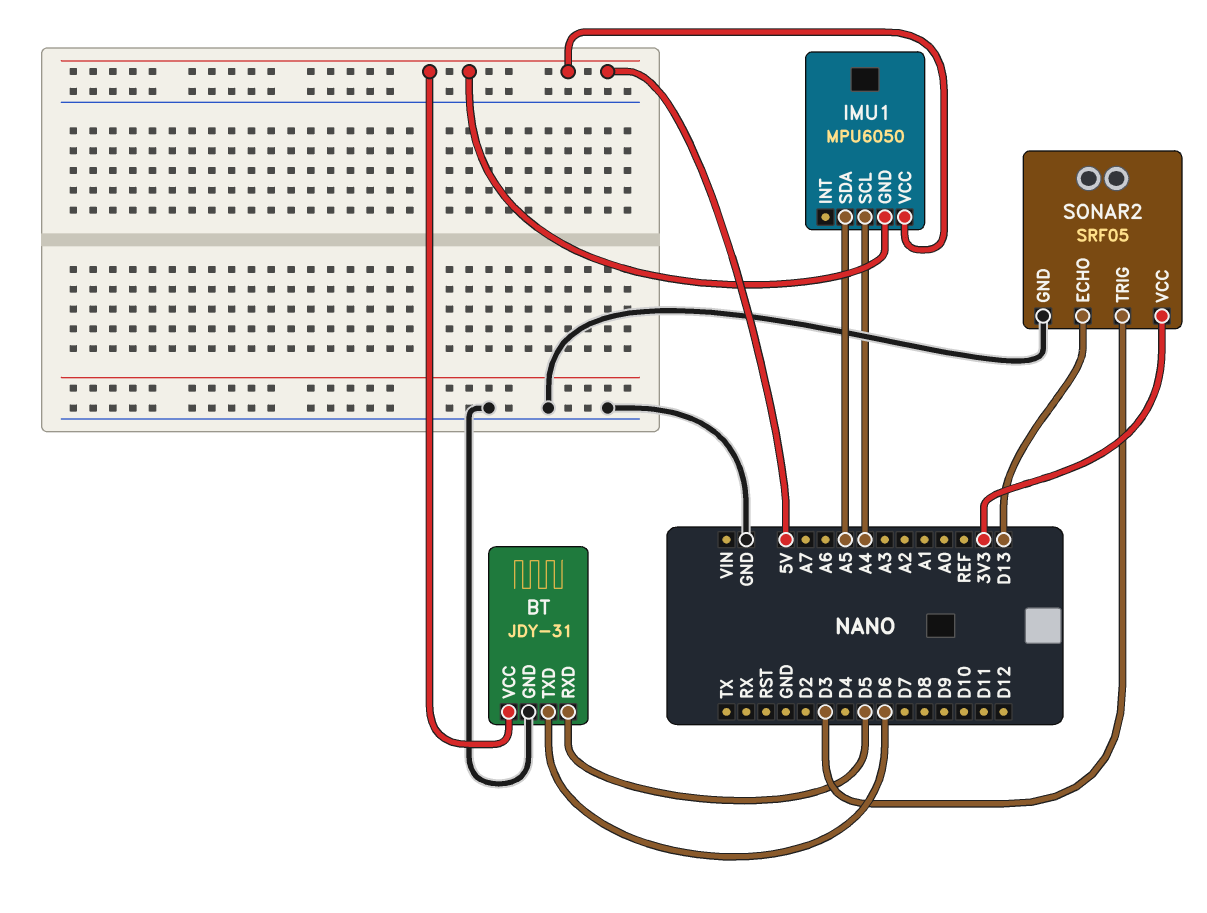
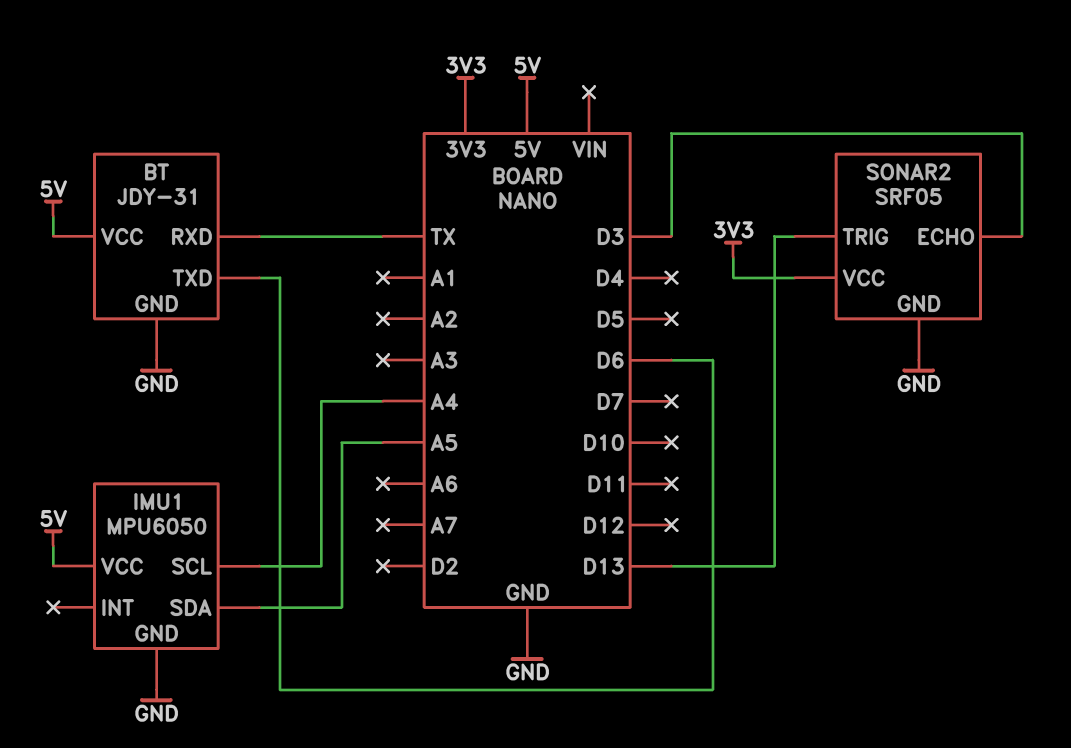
BT pin RXD: D5 -> TX
IMU1 pin GND: 5V -> GND
SONAR2 pin ECHO: D13 -> D3
SONAR2 pin TRIG: D3 -> D13

